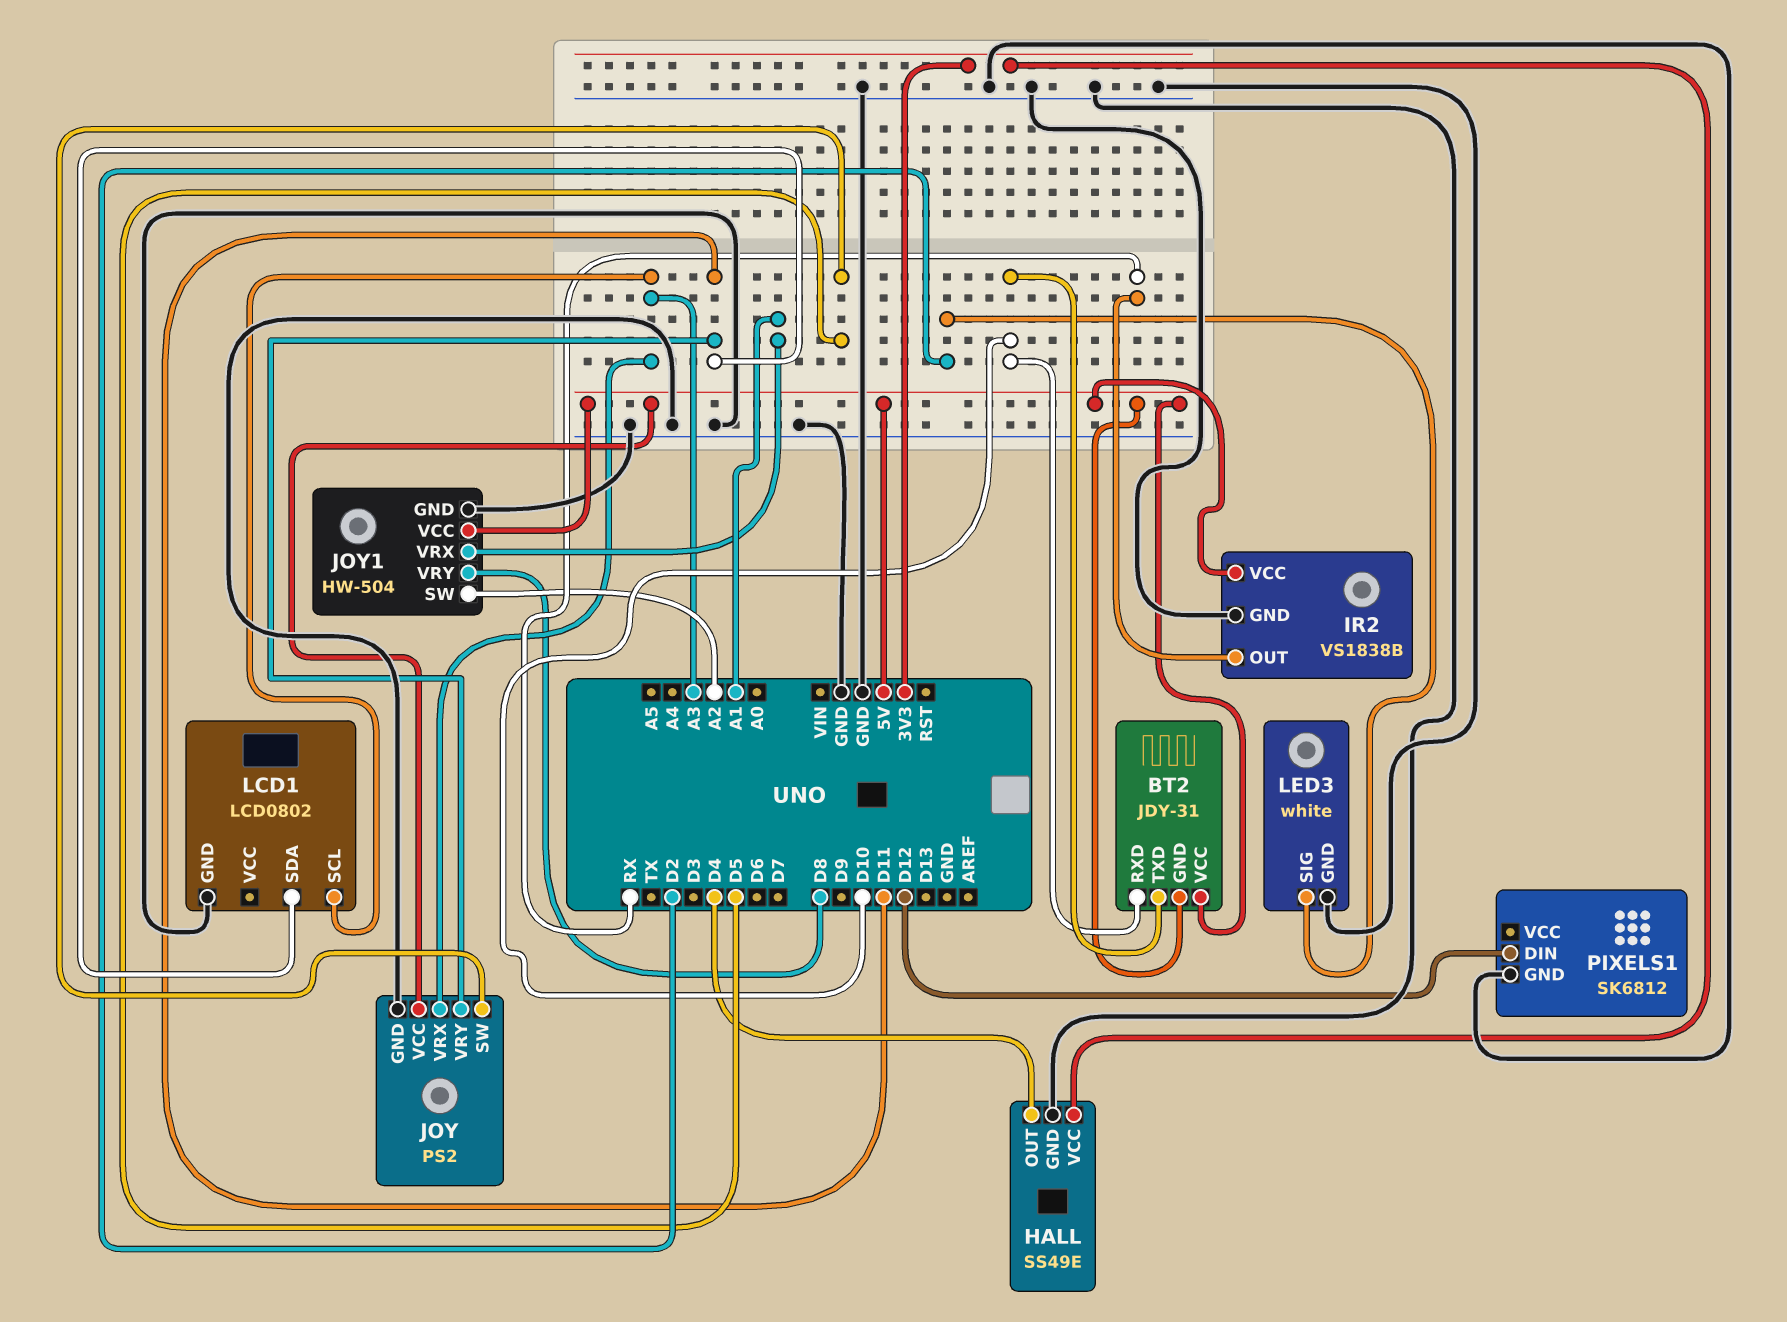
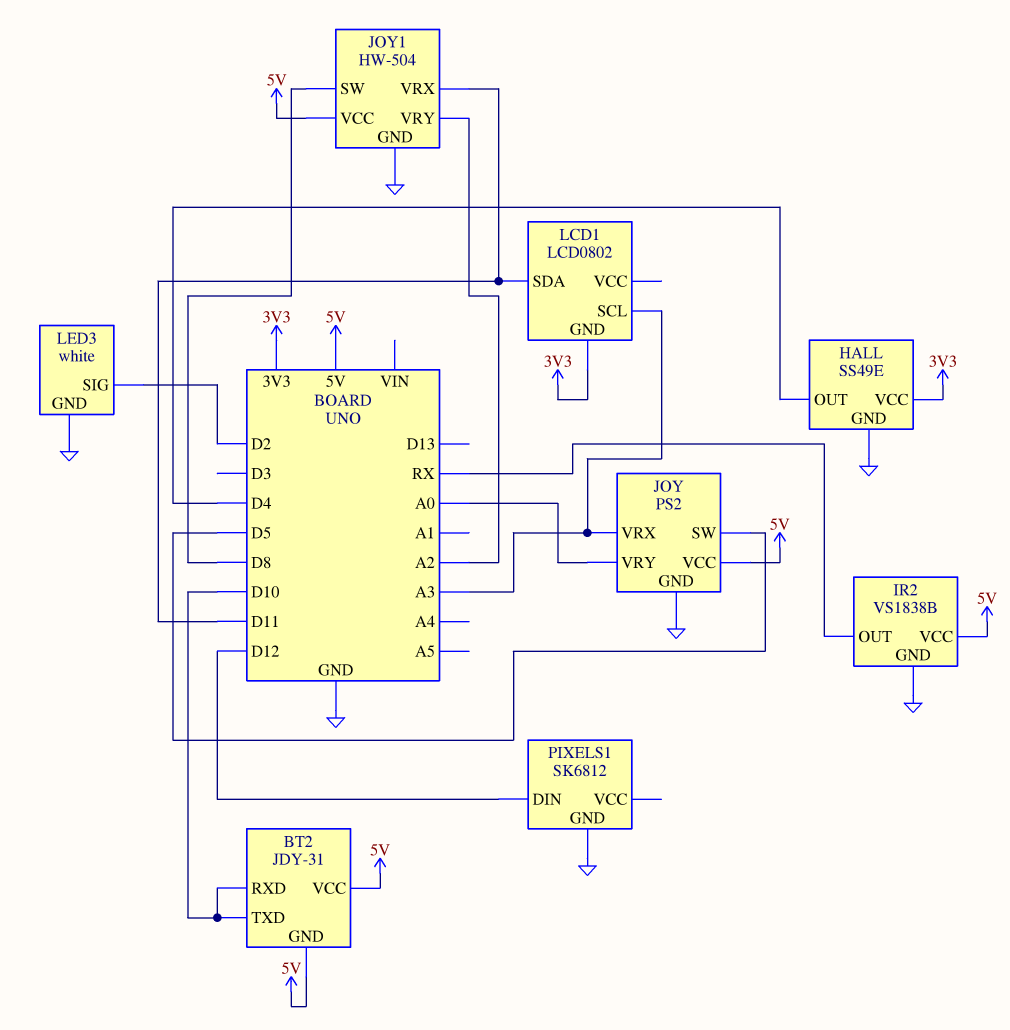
JOY pin VRY: D11 -> A0
JOY1 pin SW: A2 -> D8
JOY1 pin VRX: A1 -> D11
JOY1 pin VRY: D8 -> A2
LCD1 pin GND: GND -> 3V3

